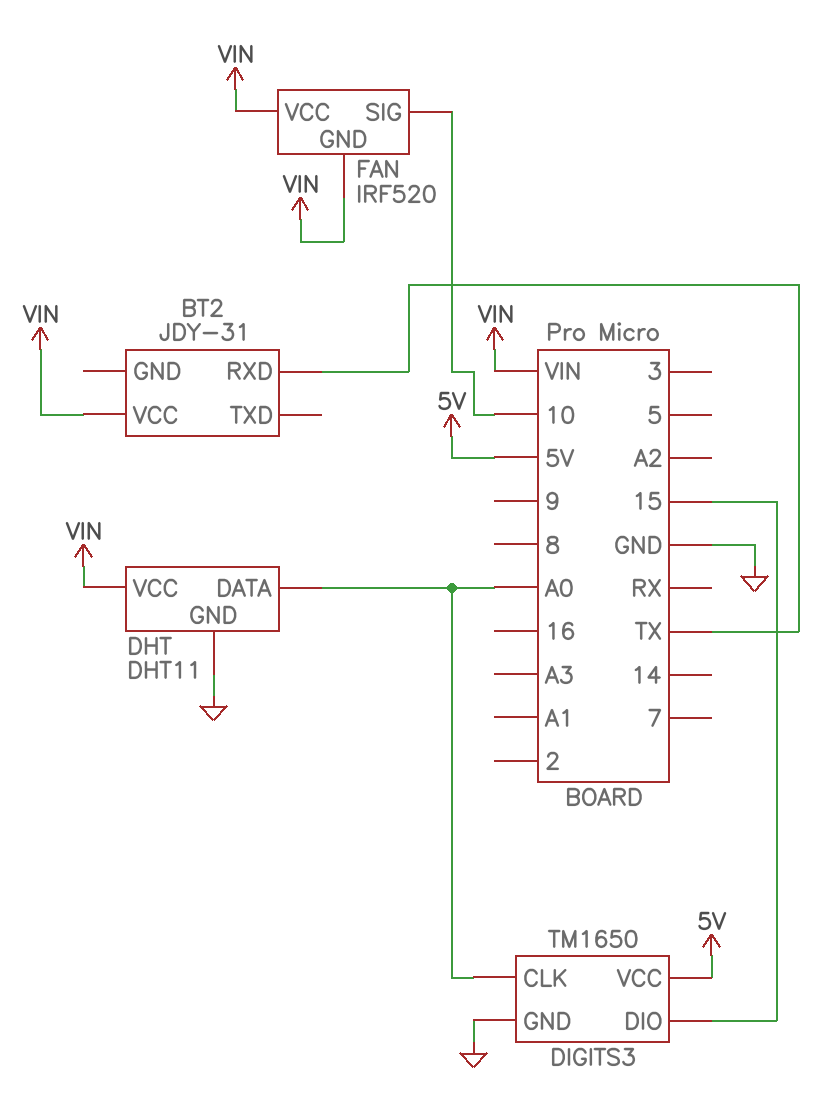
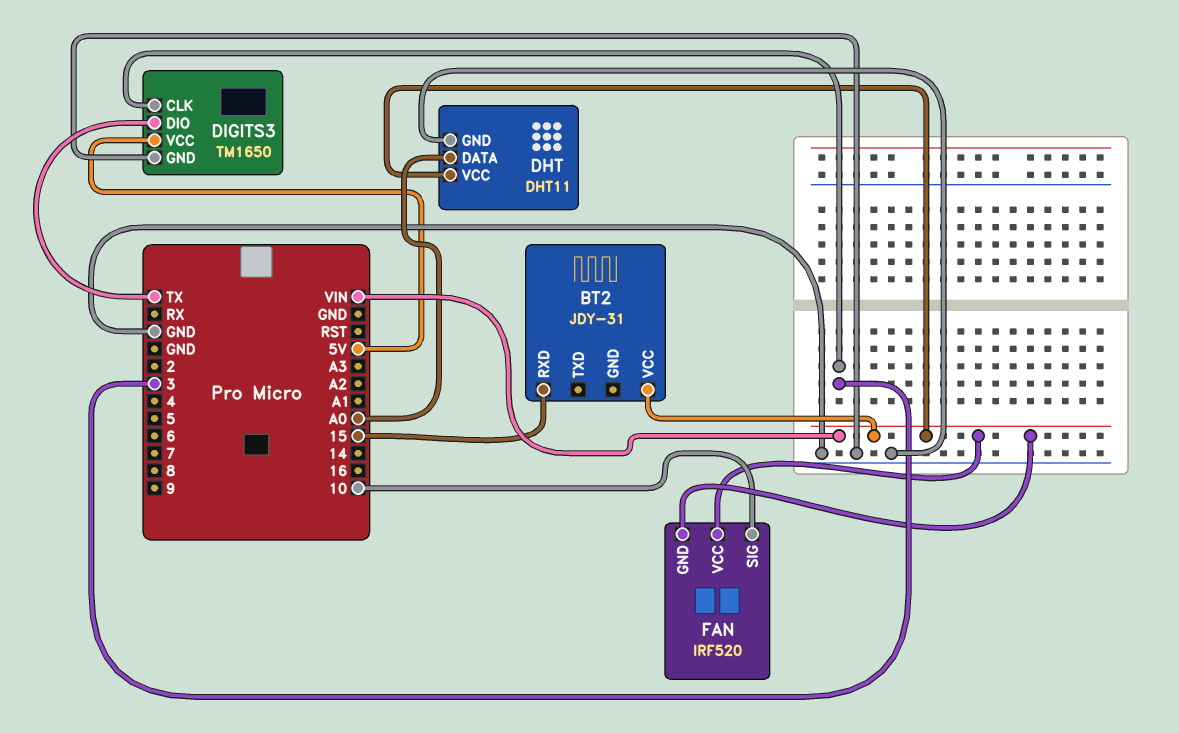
BT2 pin RXD: TX -> 15
DIGITS3 pin CLK: A0 -> 3
DIGITS3 pin DIO: 15 -> TX

